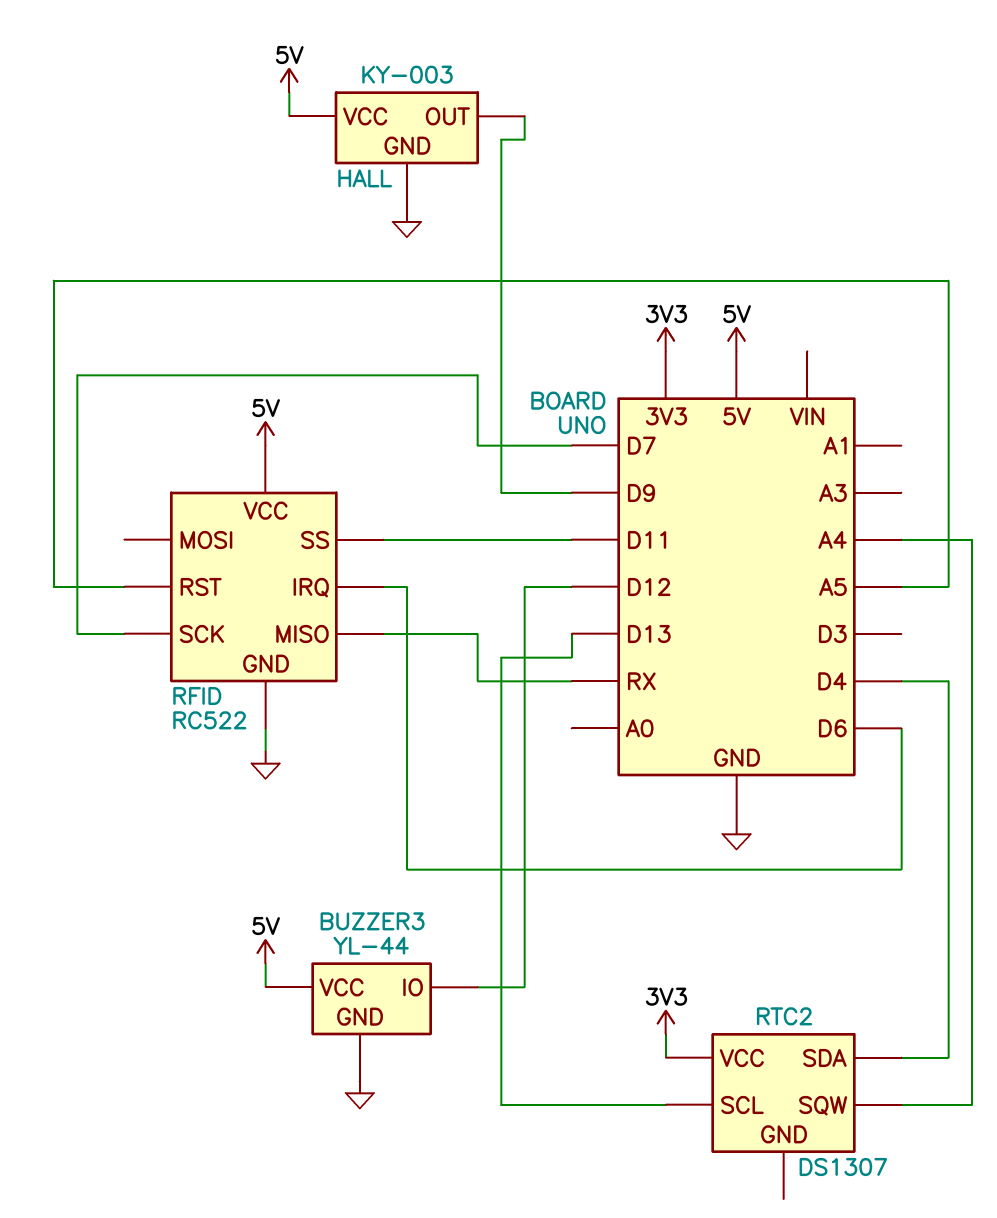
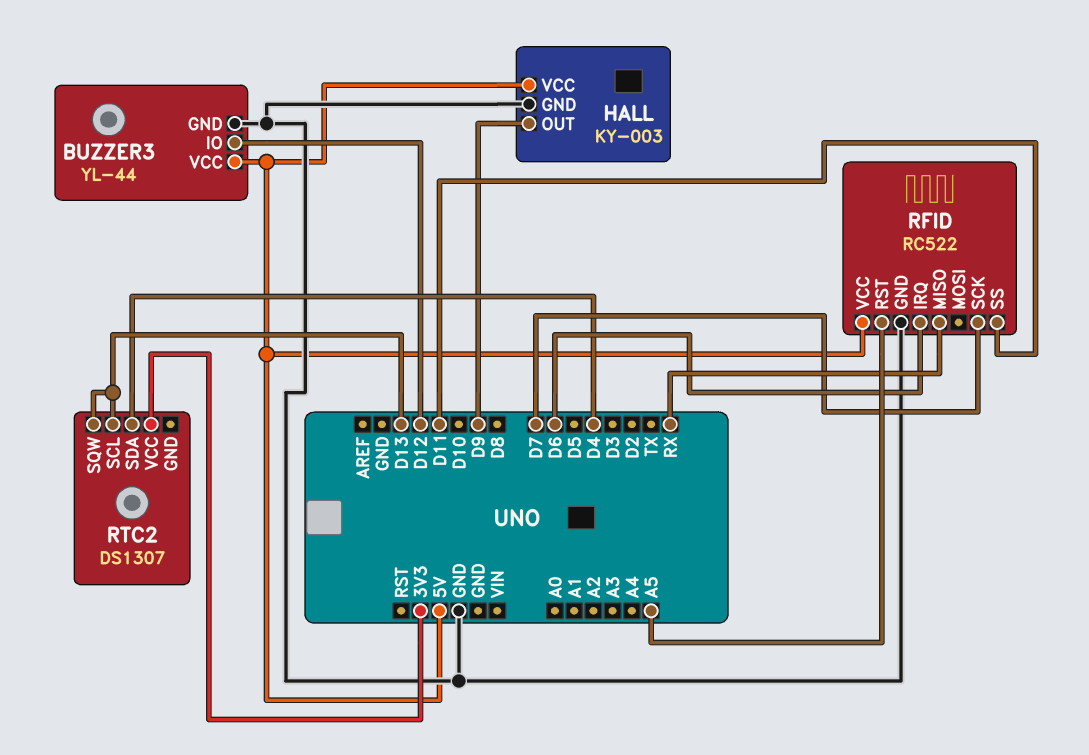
RTC2 pin SQW: A4 -> D13

